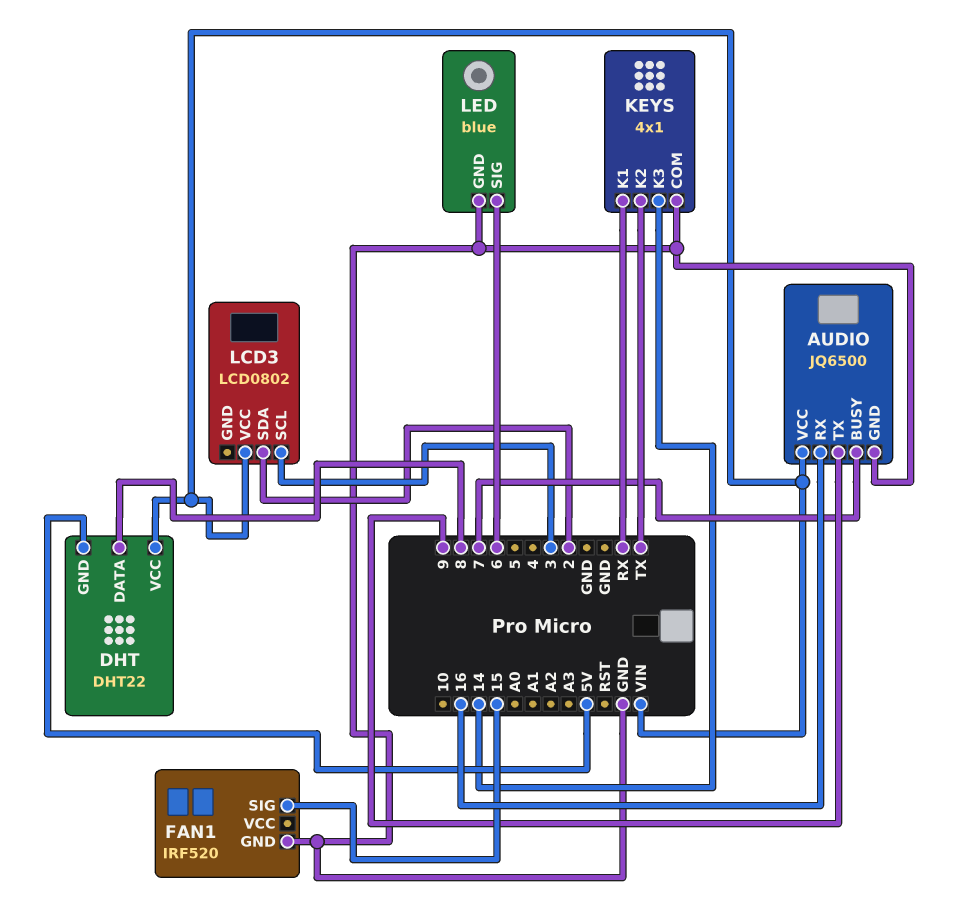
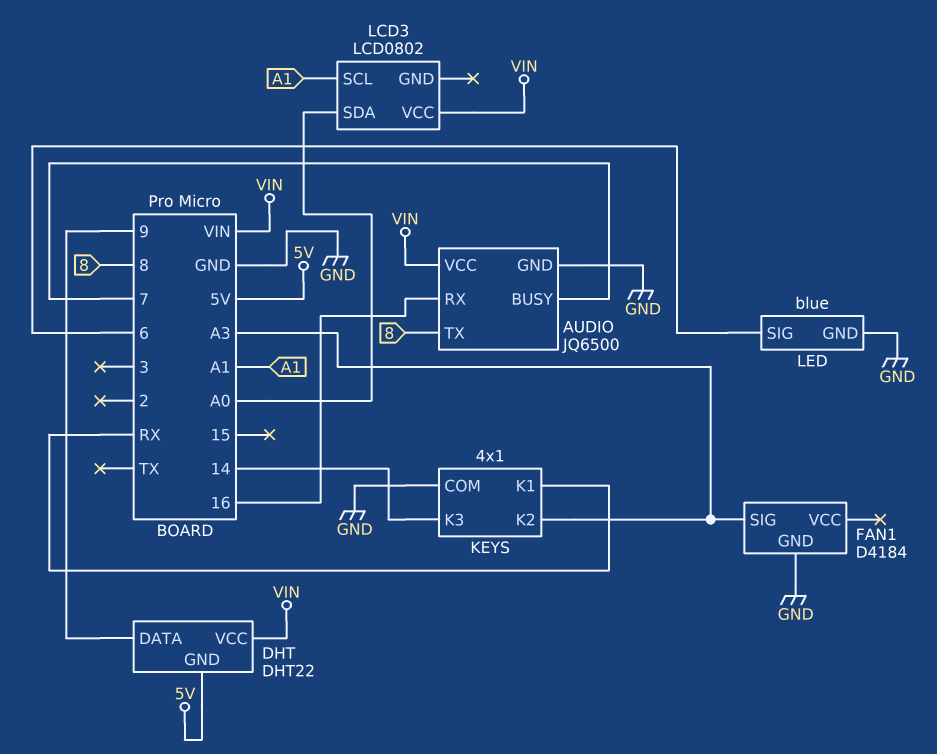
AUDIO pin TX: 9 -> 8
DHT pin DATA: 8 -> 9
FAN1: IRF520 -> D4184
FAN1 pin SIG: 15 -> A3
KEYS pin K2: TX -> A3
LCD3 pin SCL: 3 -> A1
LCD3 pin SDA: 2 -> A0

